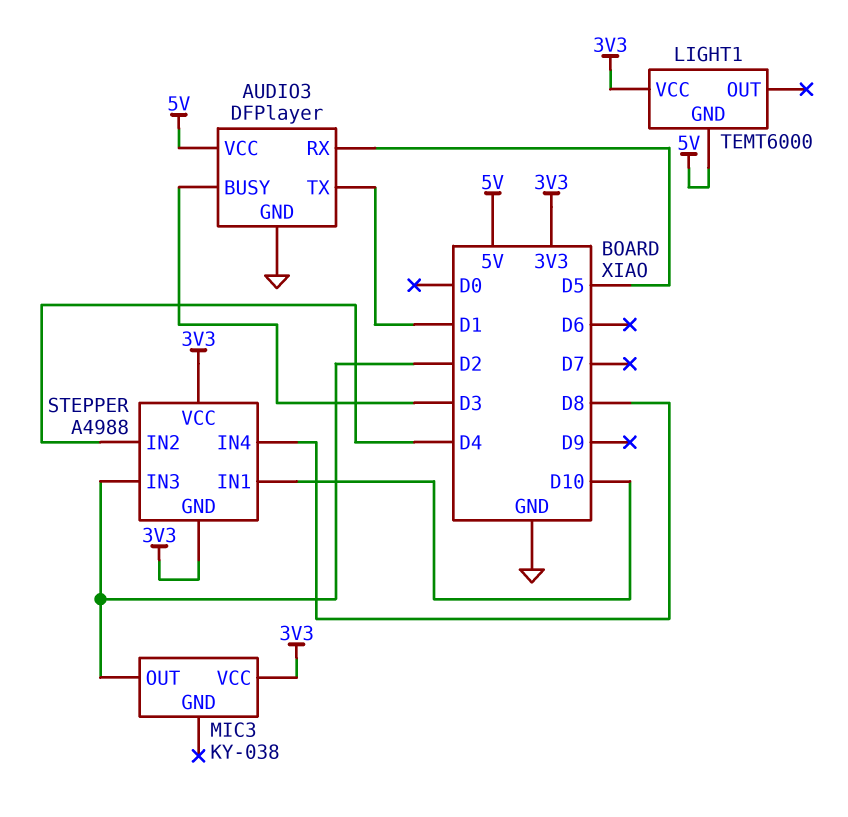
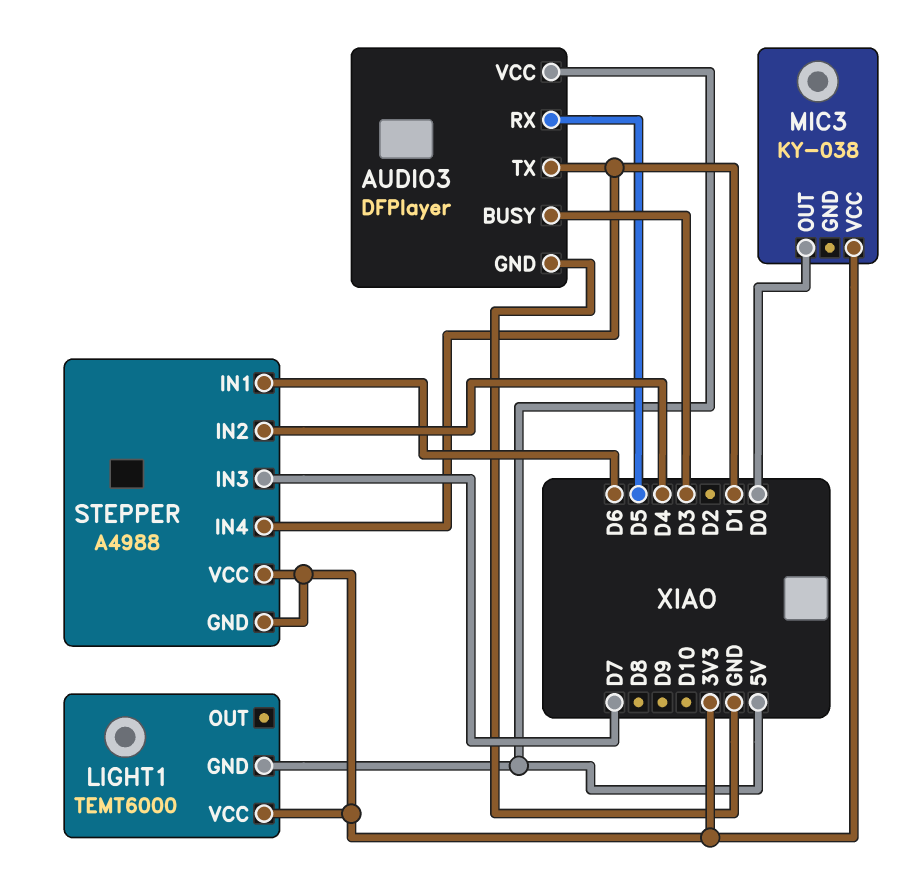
MIC3 pin OUT: D2 -> D0
STEPPER pin IN1: D10 -> D6
STEPPER pin IN3: D2 -> D7
STEPPER pin IN4: D8 -> D1

